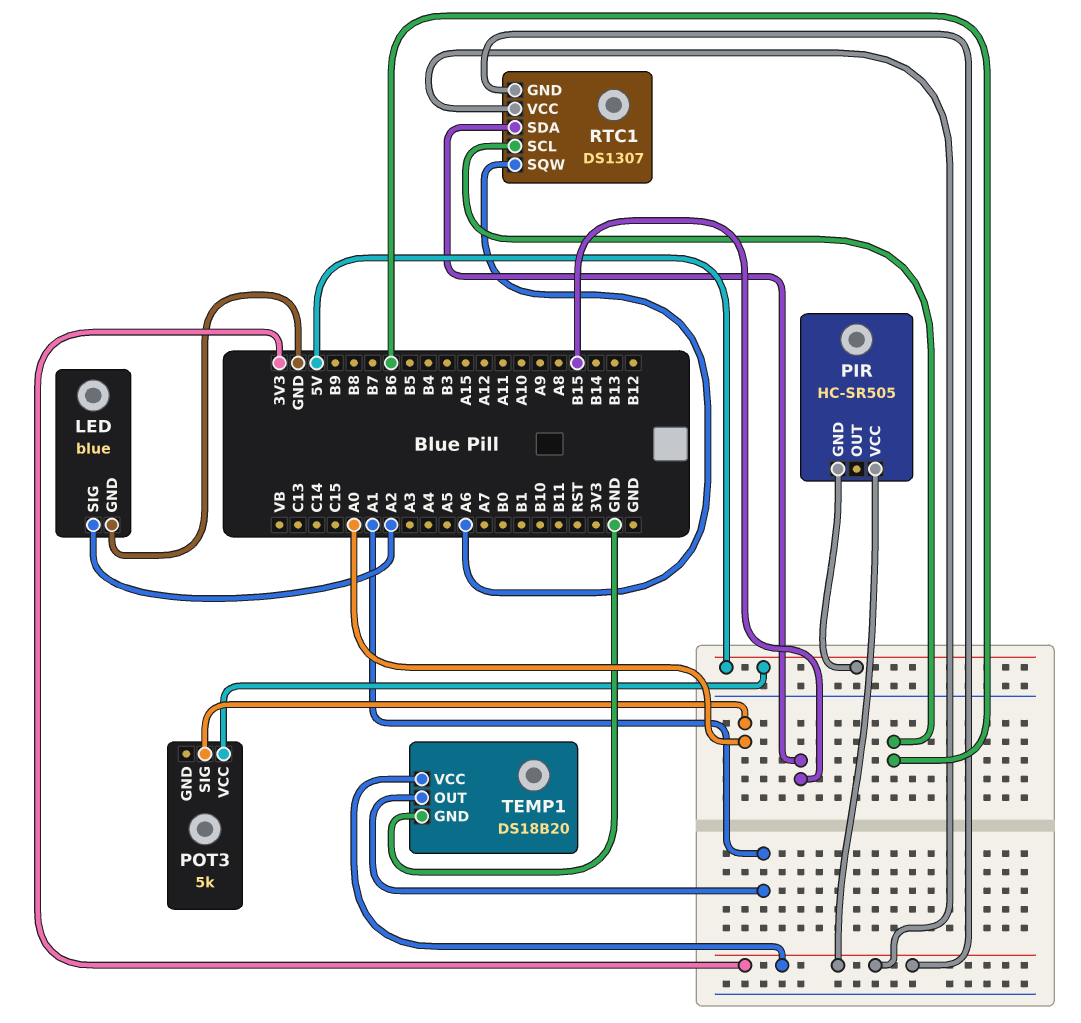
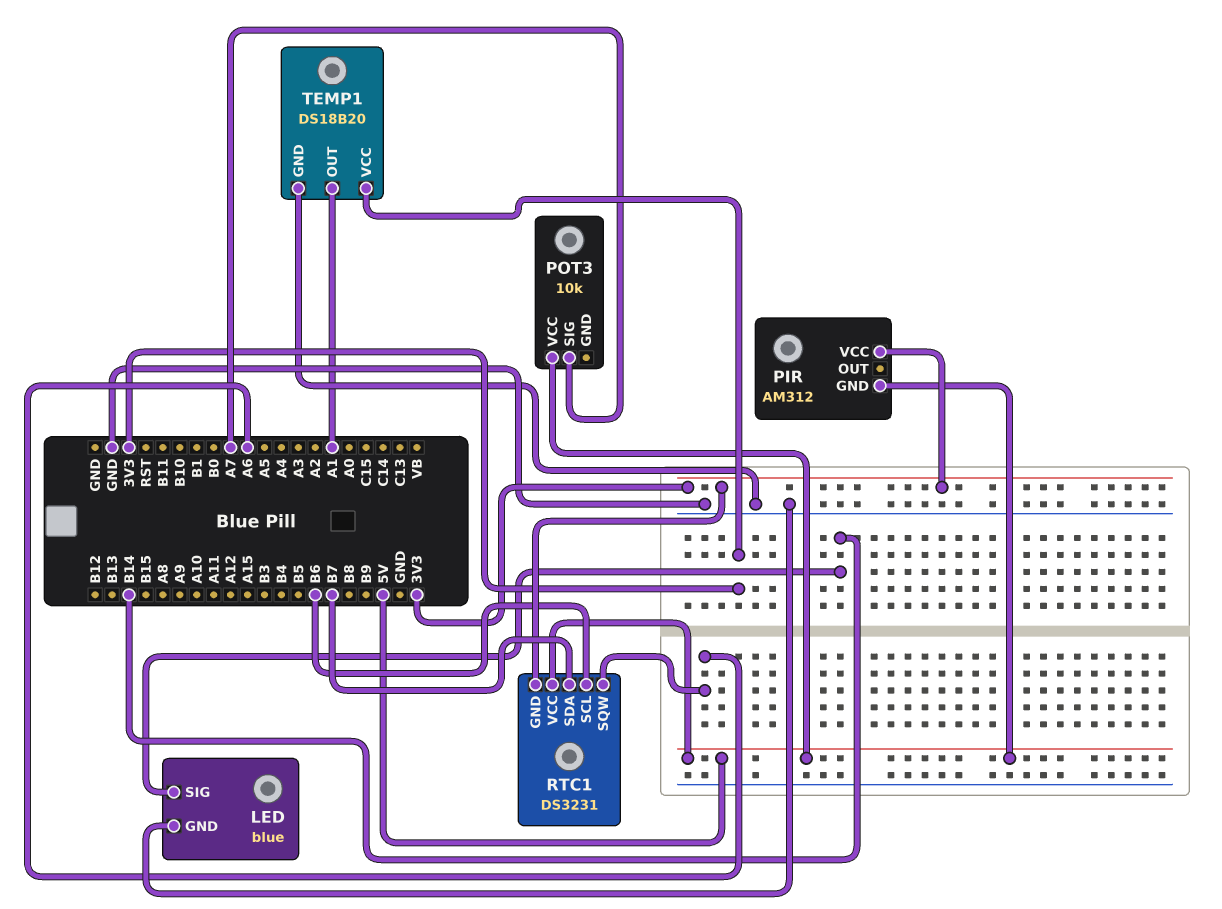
LED pin SIG: A2 -> B14
PIR: HC-SR505 -> AM312
POT3: 5k -> 10k
POT3 pin SIG: A0 -> A7
RTC1: DS1307 -> DS3231
RTC1 pin SDA: B15 -> B7
RTC1 pin VCC: 3V3 -> 5V

